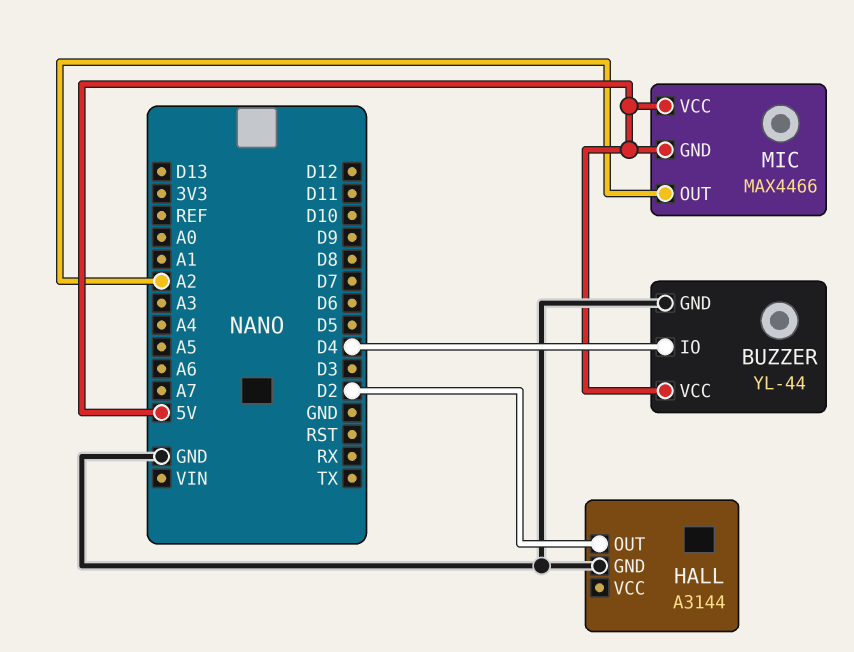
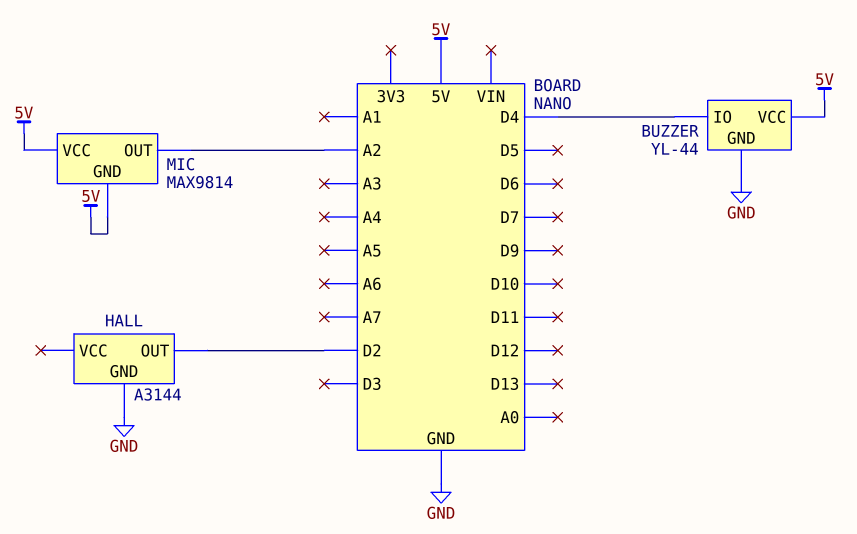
MIC: MAX4466 -> MAX9814

